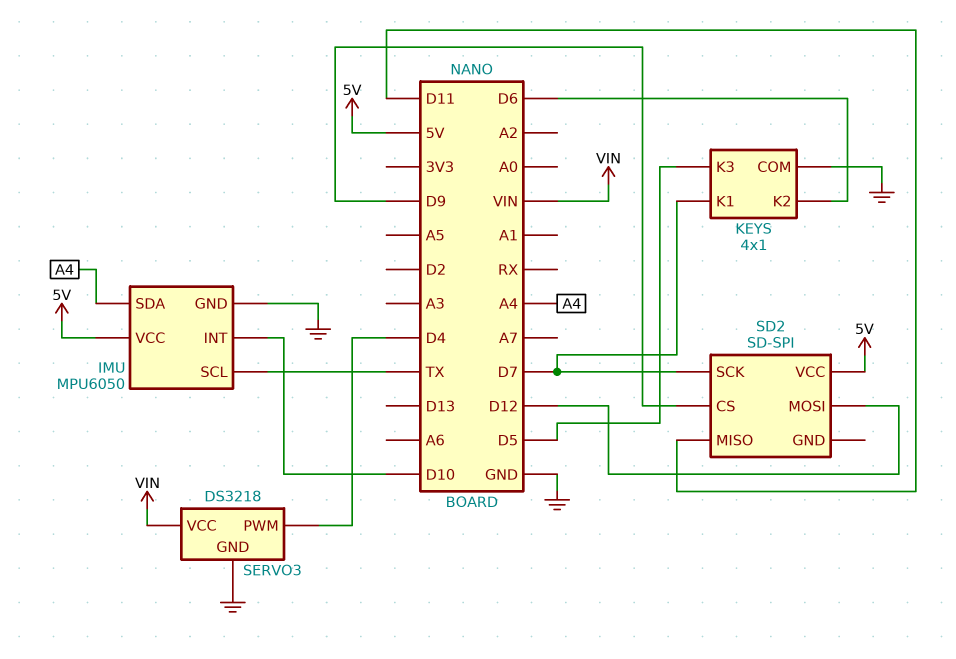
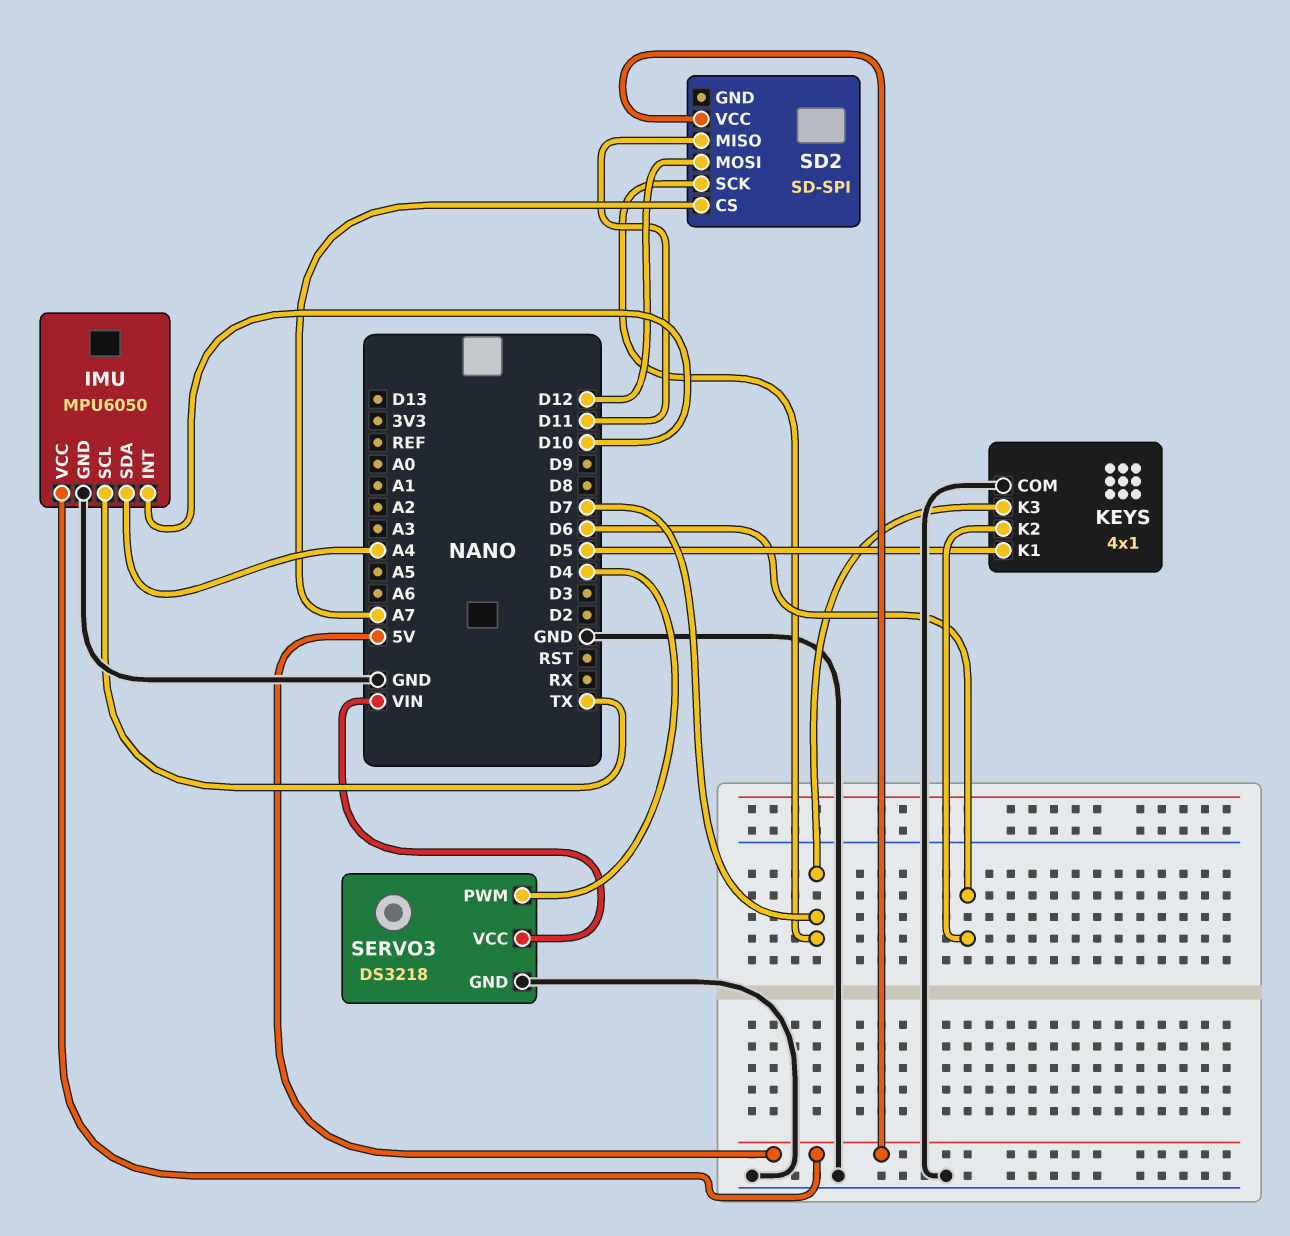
KEYS pin K1: D7 -> D5
KEYS pin K3: D5 -> D7
SD2 pin CS: D9 -> A7

